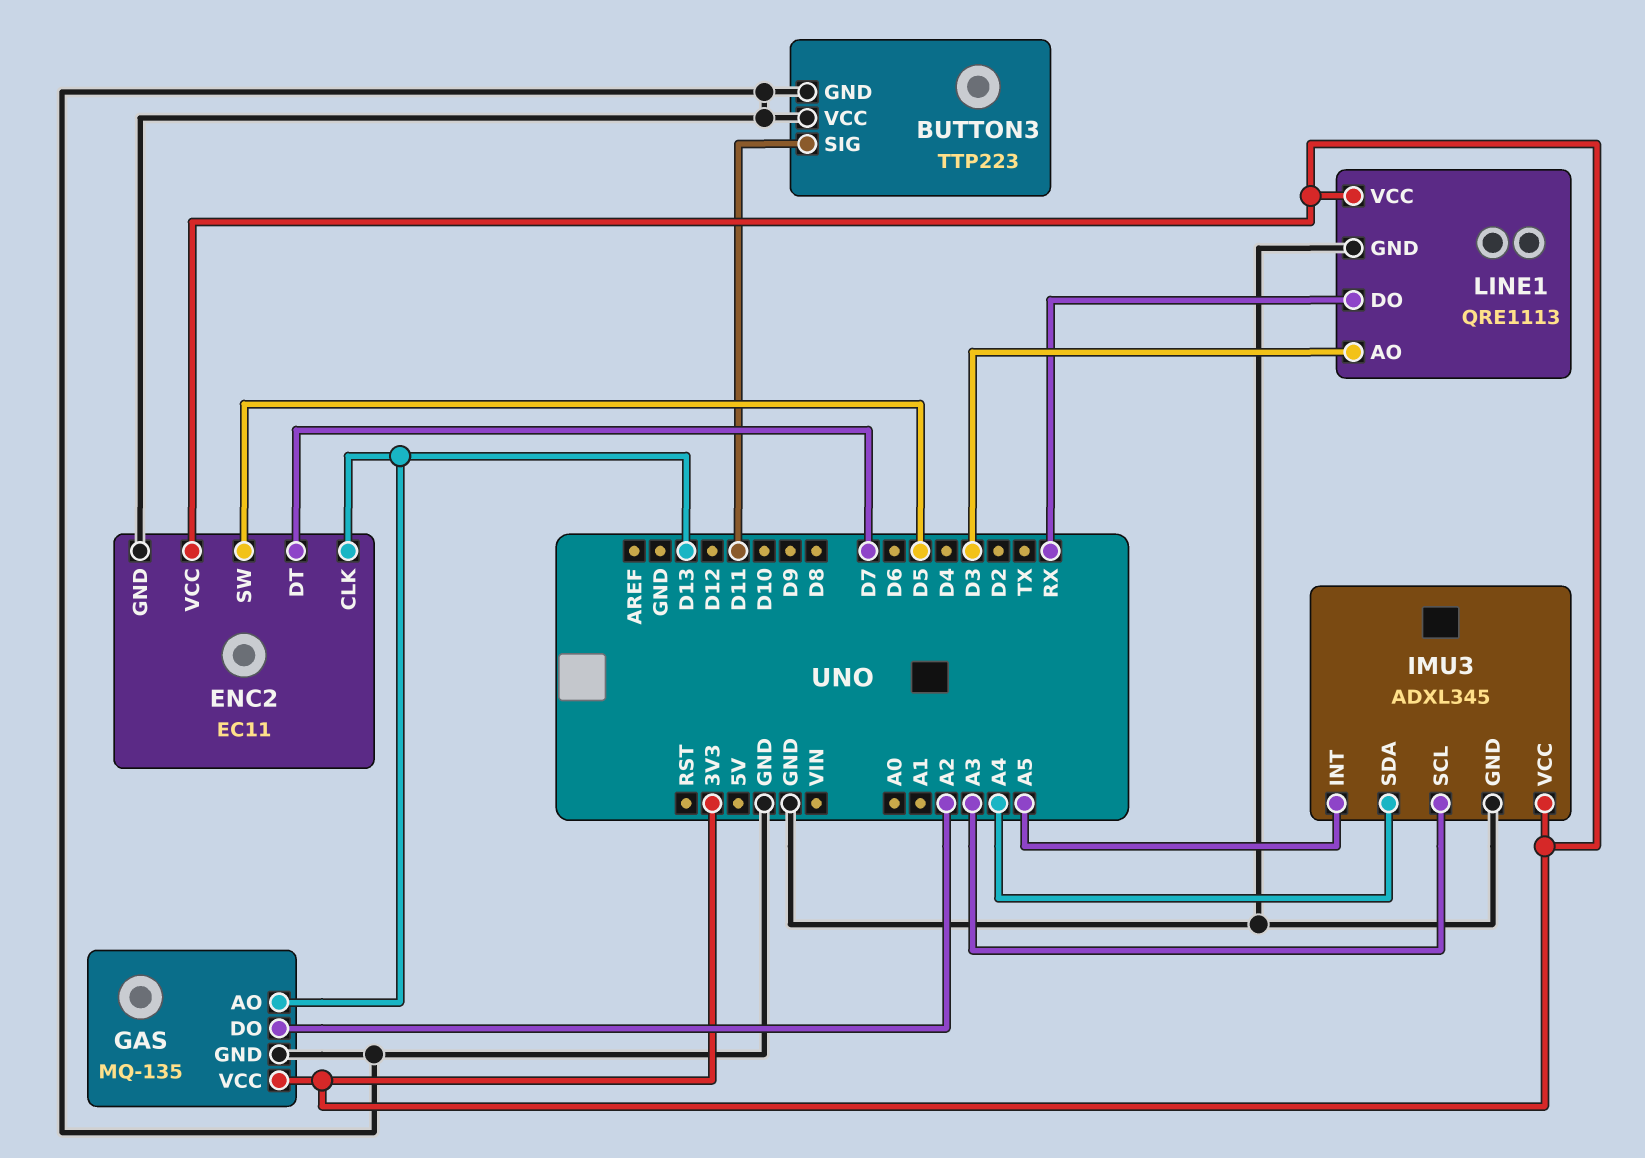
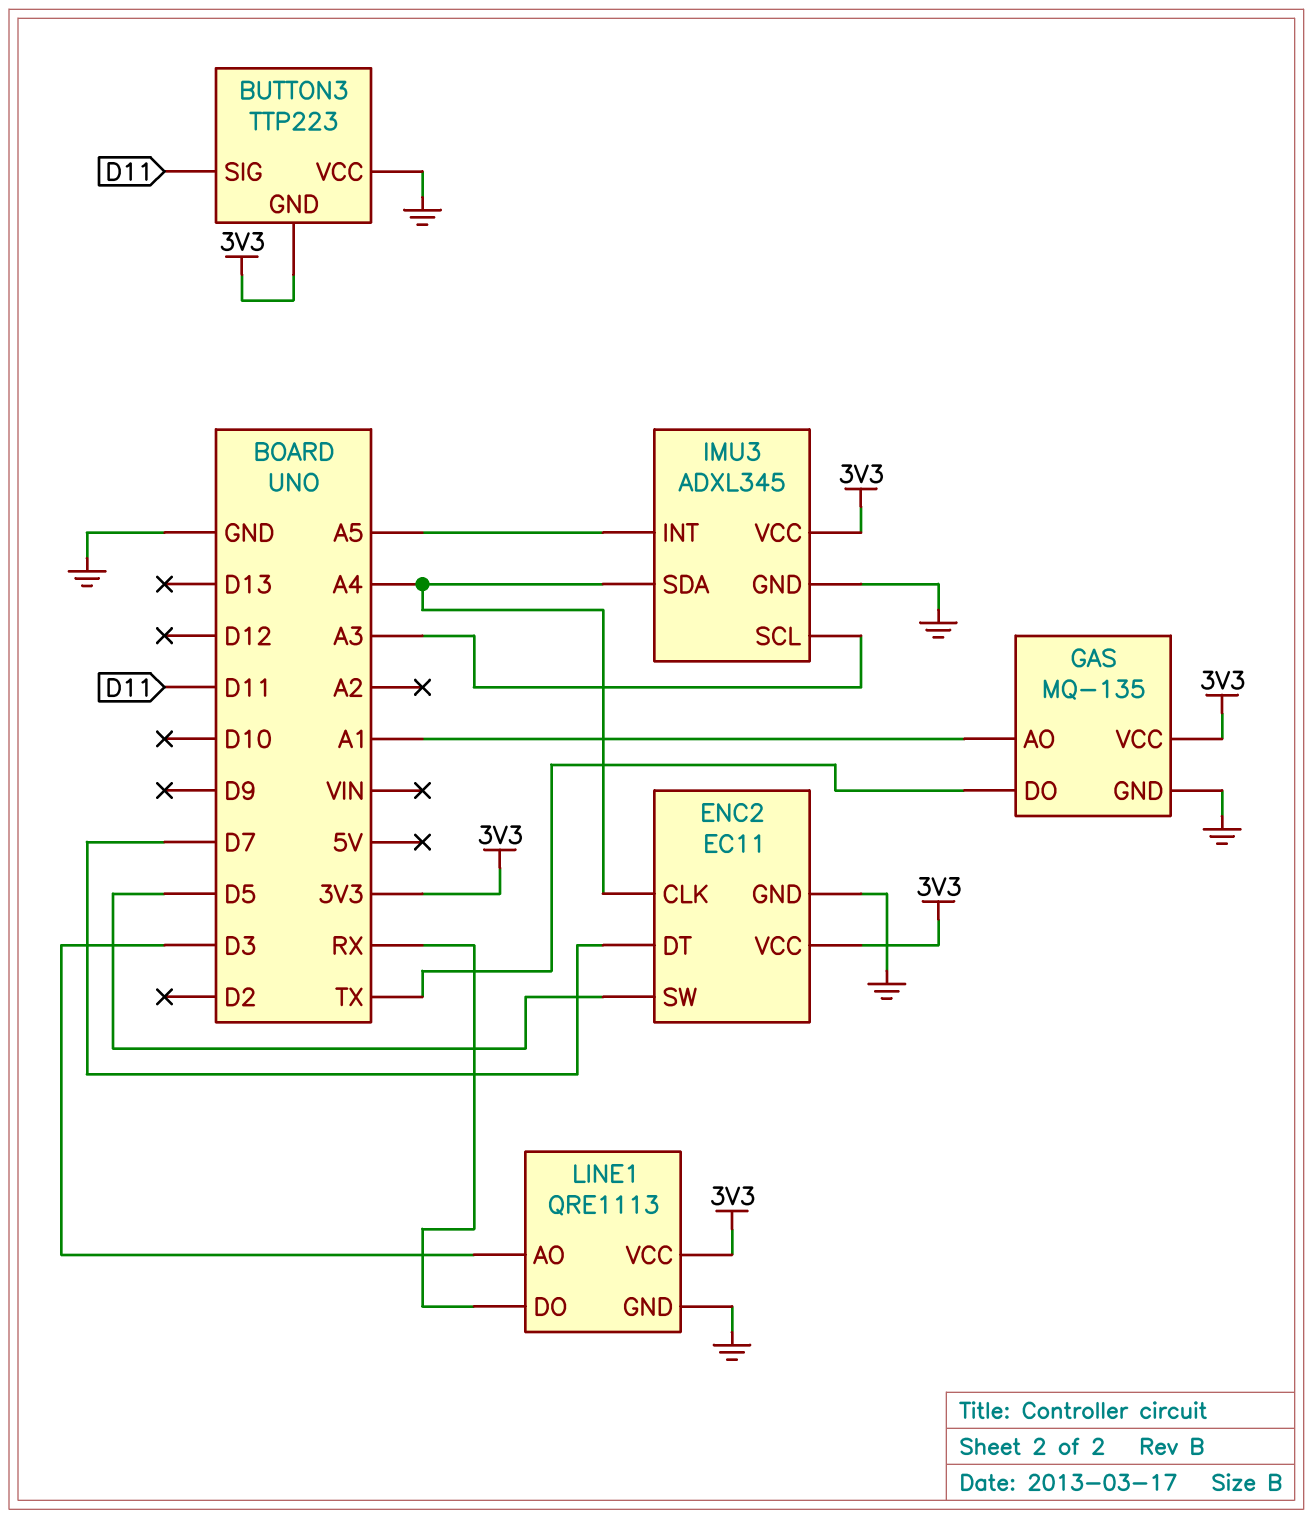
BUTTON3 pin GND: GND -> 3V3
ENC2 pin CLK: D13 -> A4
GAS pin AO: D13 -> A1
GAS pin DO: A2 -> TX

